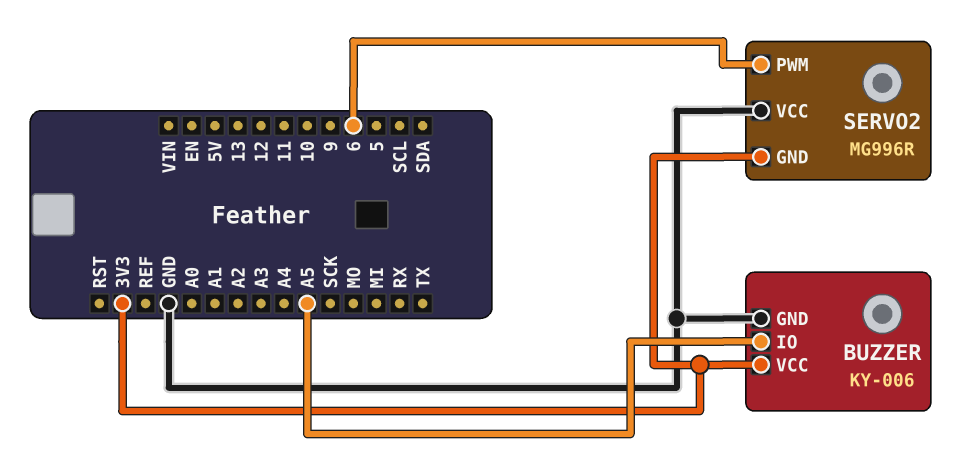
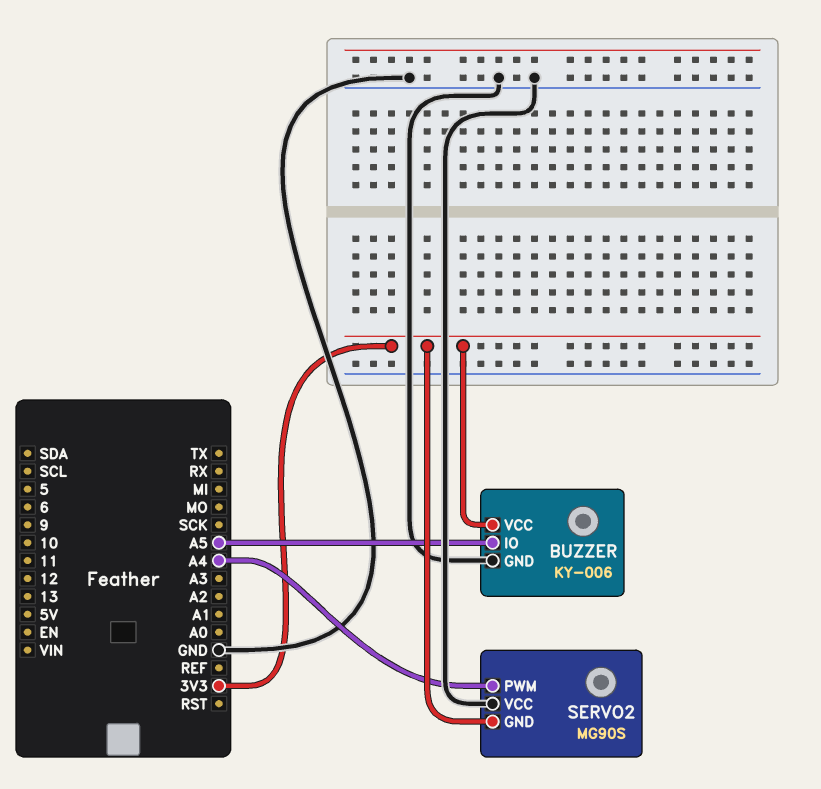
SERVO2: MG996R -> MG90S
SERVO2 pin PWM: 6 -> A4

